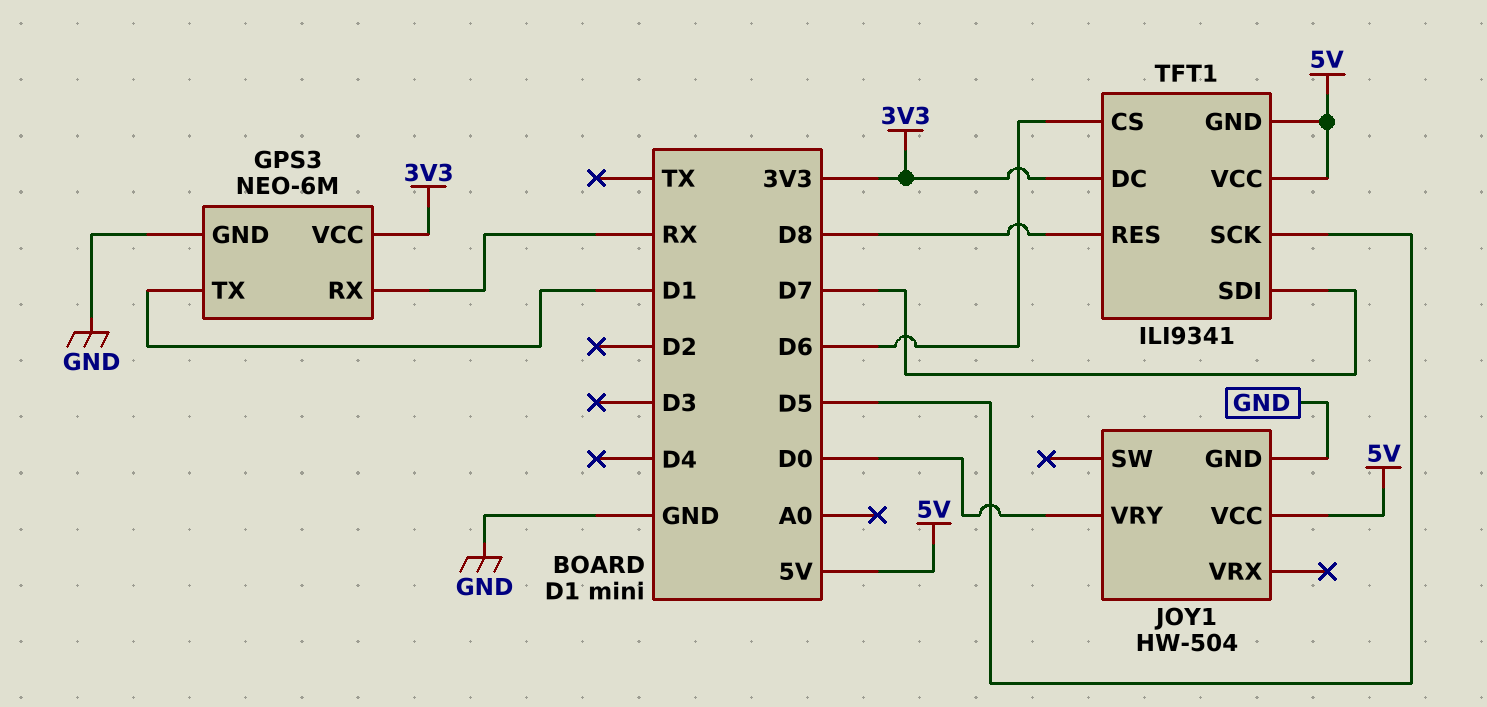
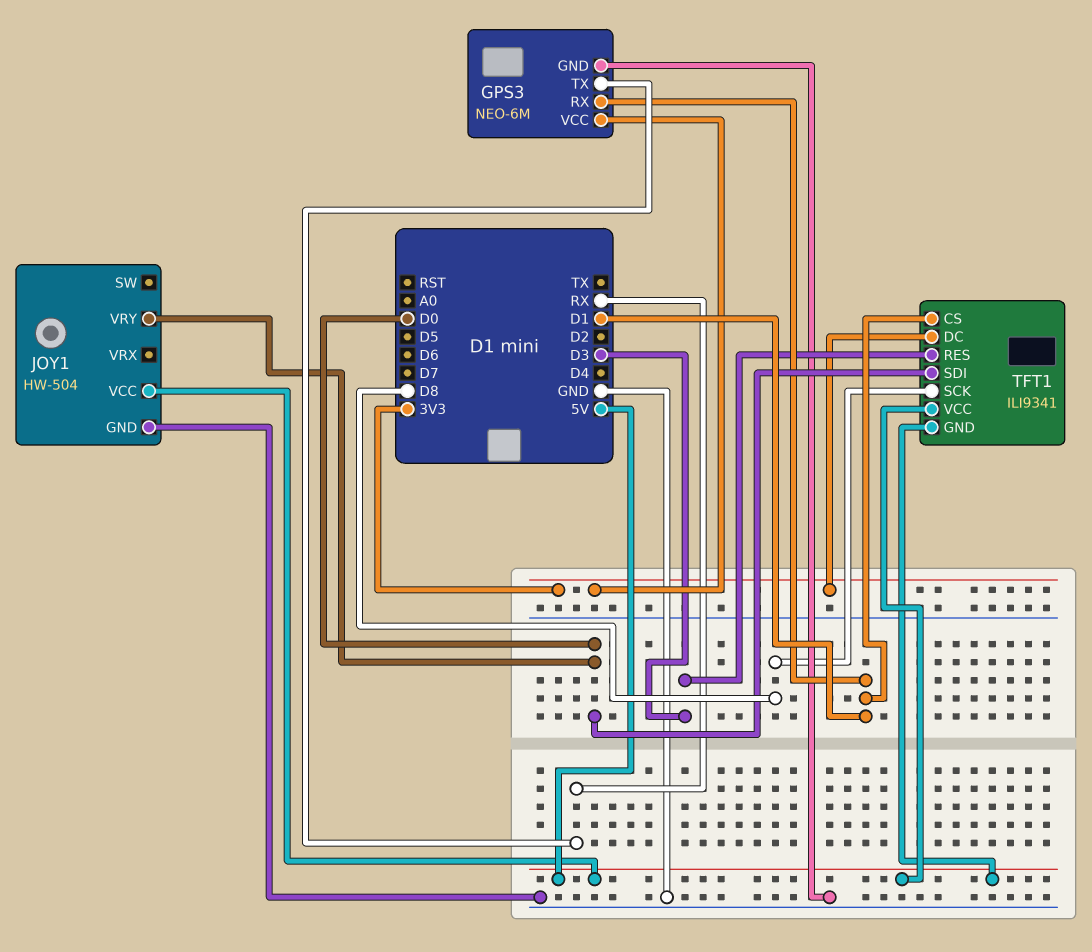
GPS3 pin RX: RX -> D1
GPS3 pin TX: D1 -> RX
TFT1 pin CS: D6 -> D1
TFT1 pin RES: D8 -> D3
TFT1 pin SCK: D5 -> D8
TFT1 pin SDI: D7 -> D0

